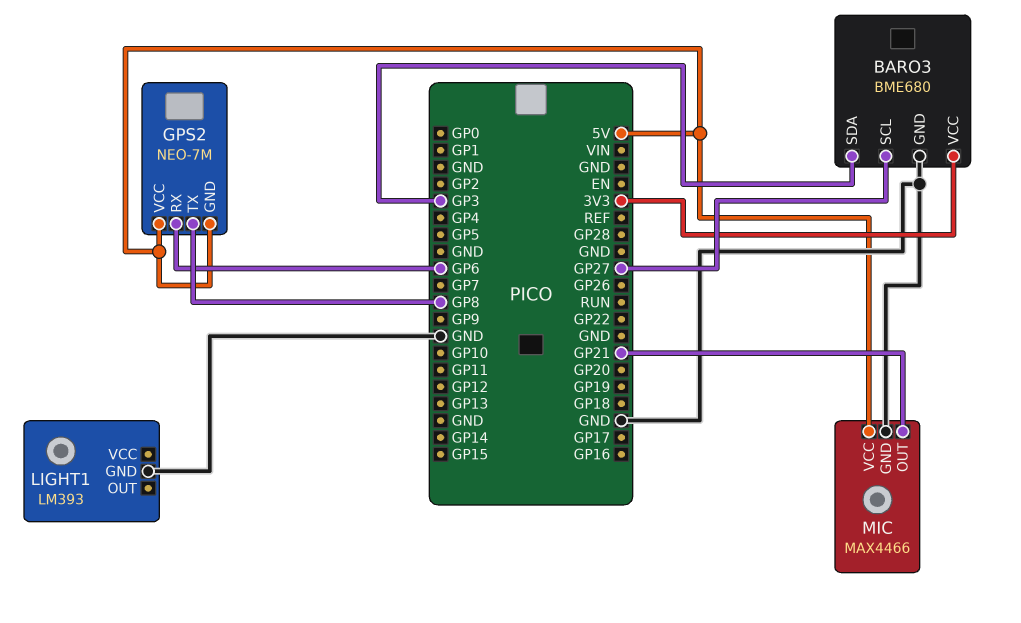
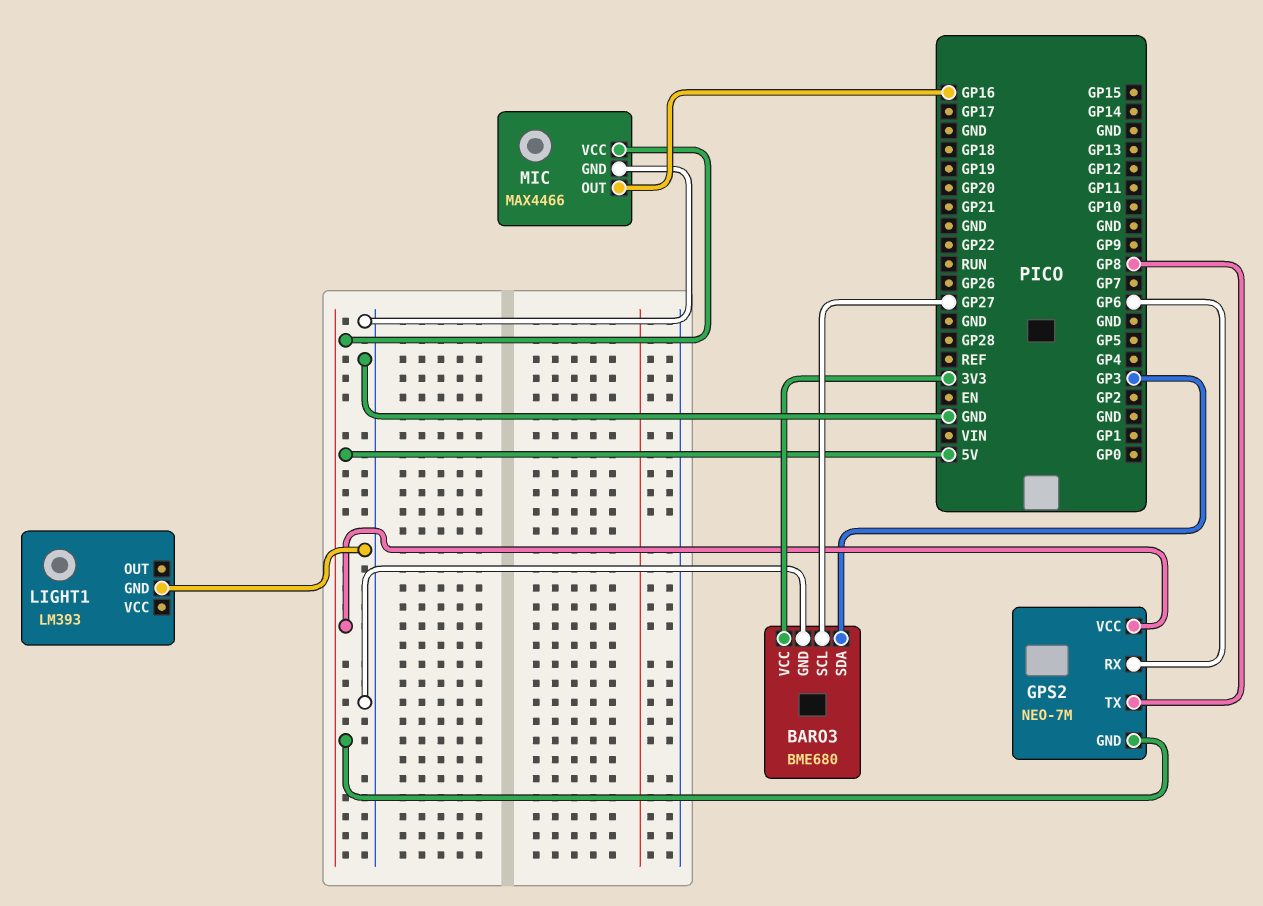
MIC pin OUT: GP21 -> GP16

